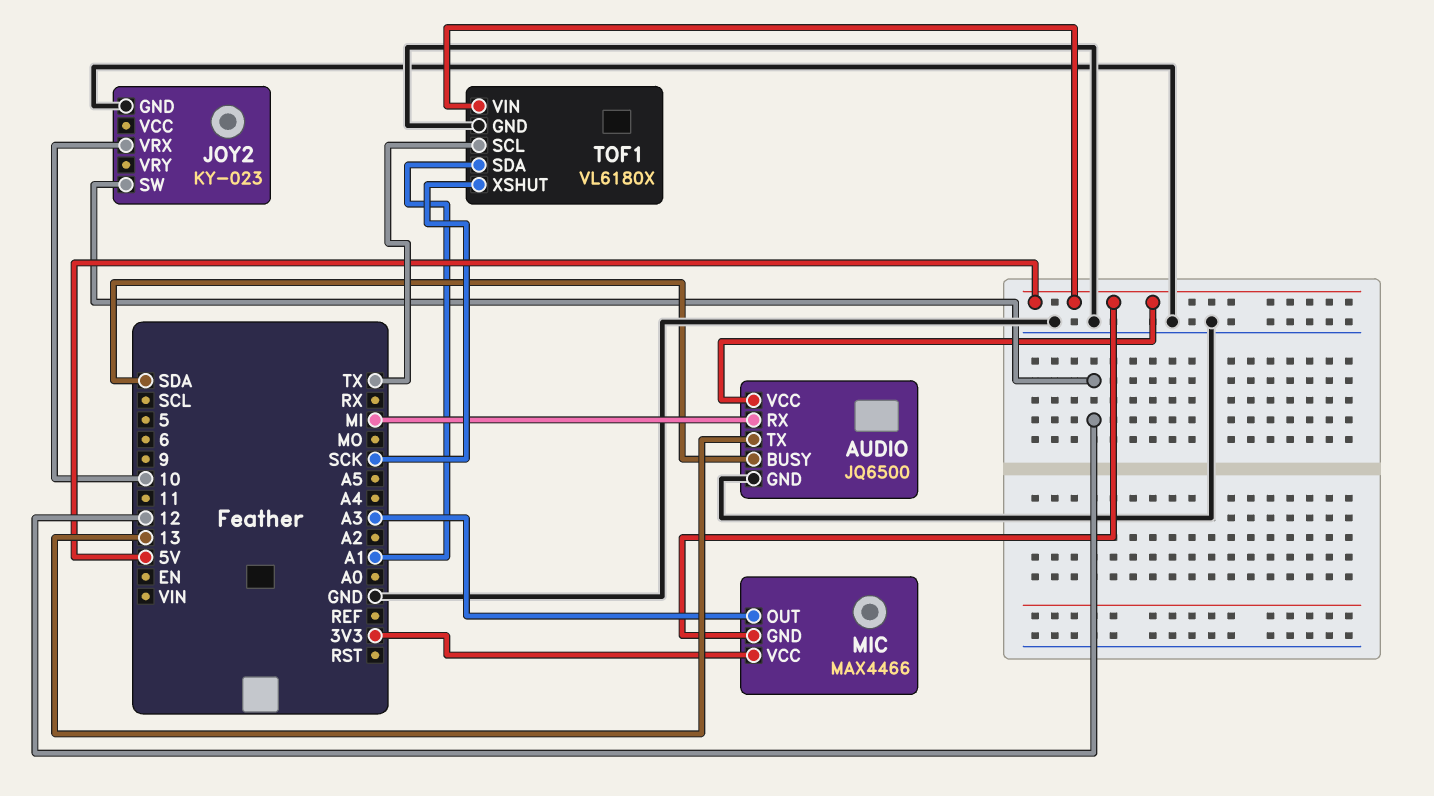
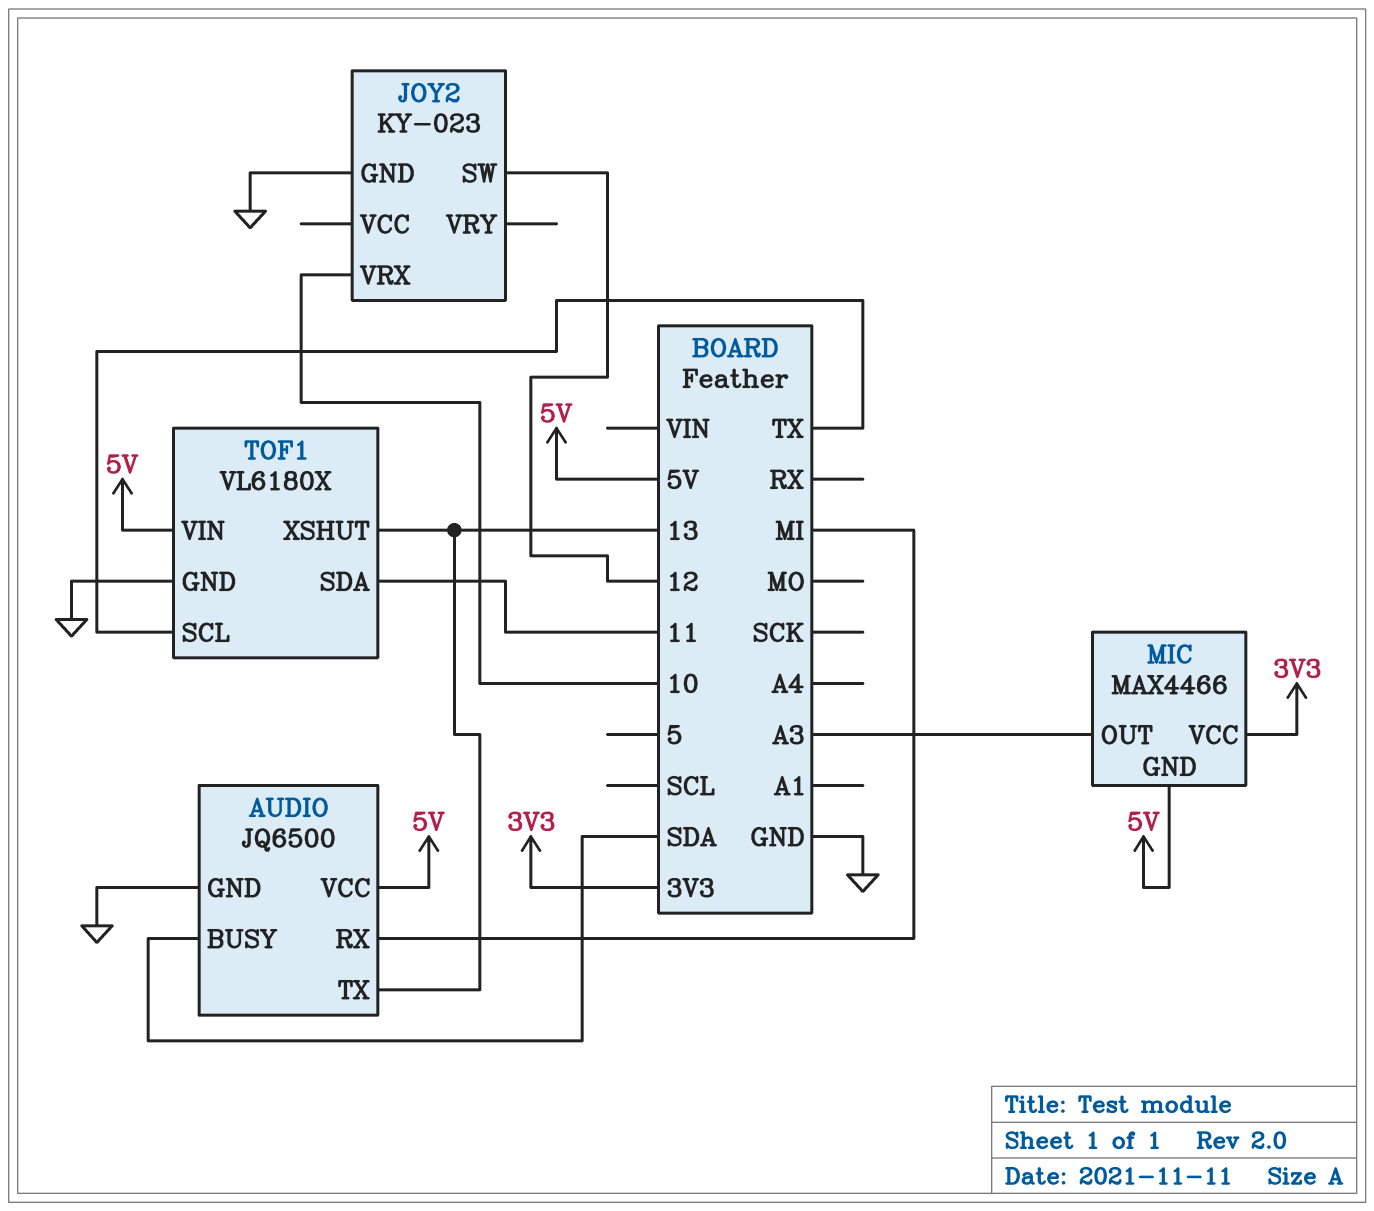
TOF1 pin SDA: A1 -> 11
TOF1 pin XSHUT: SCK -> 13

